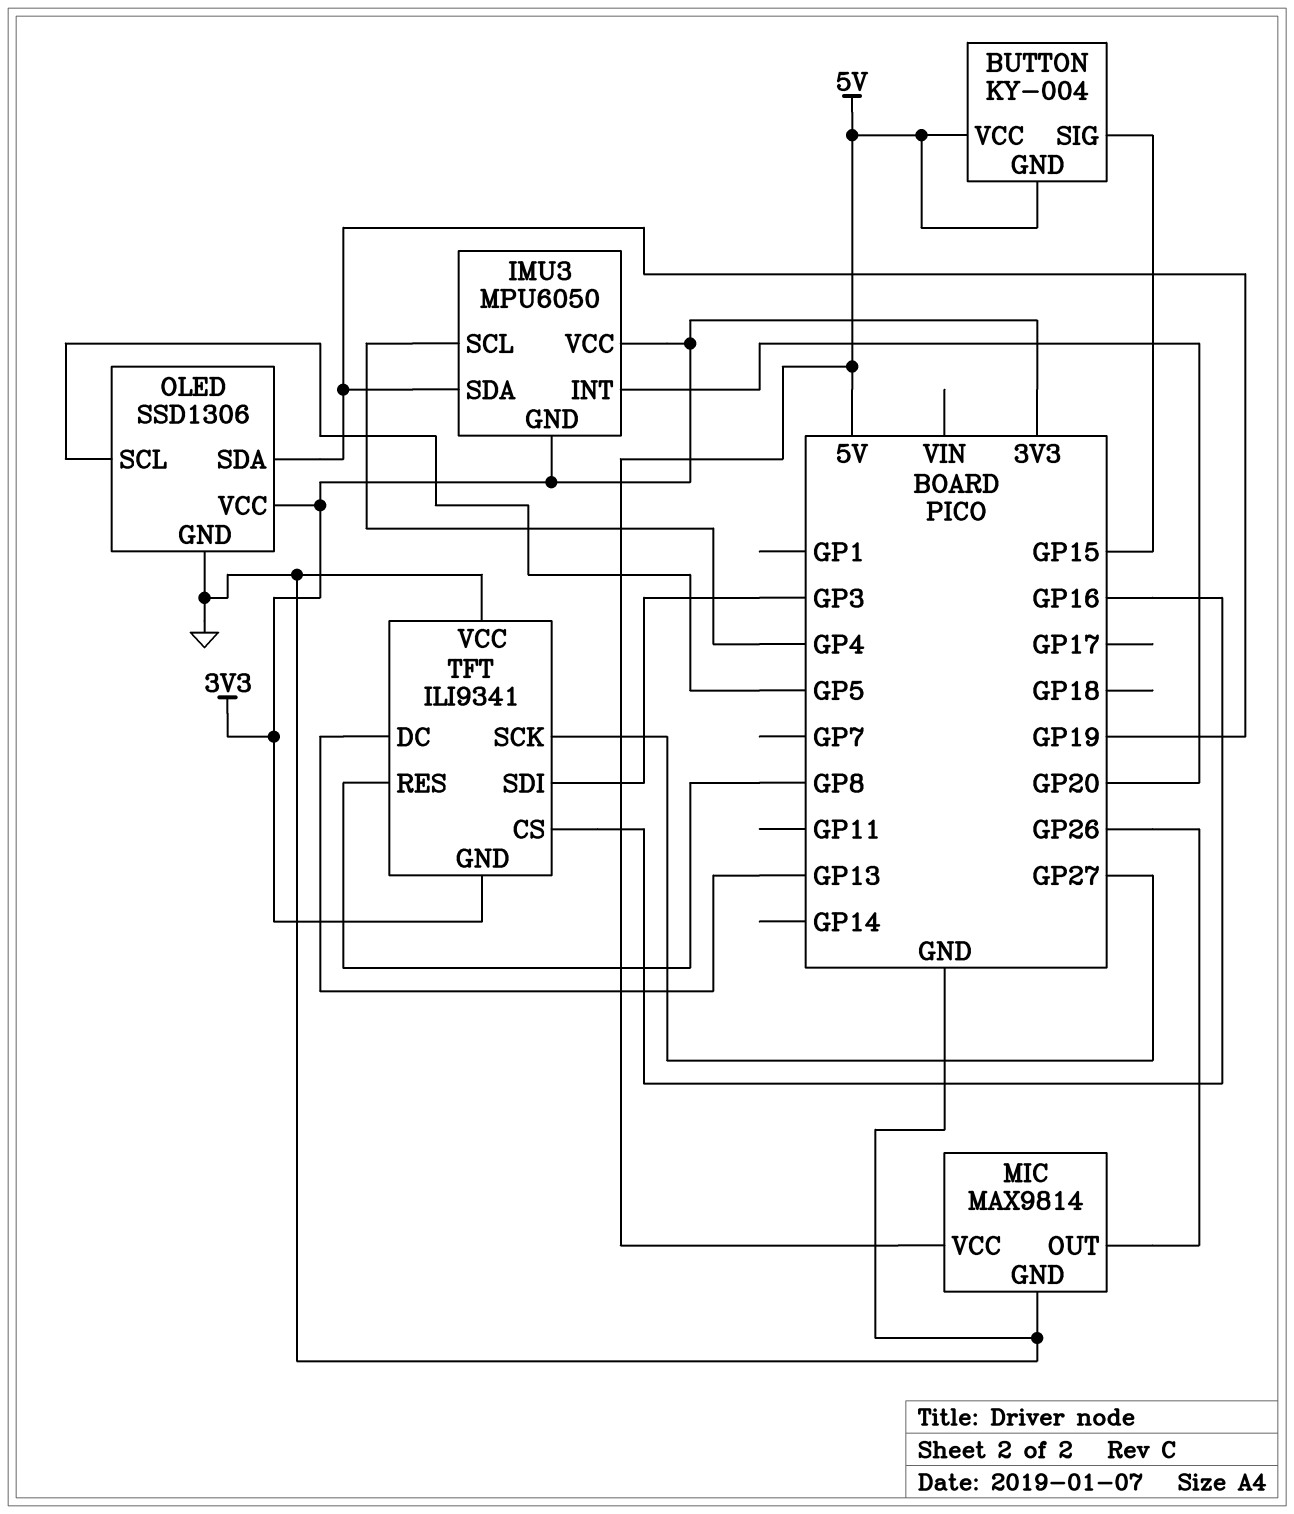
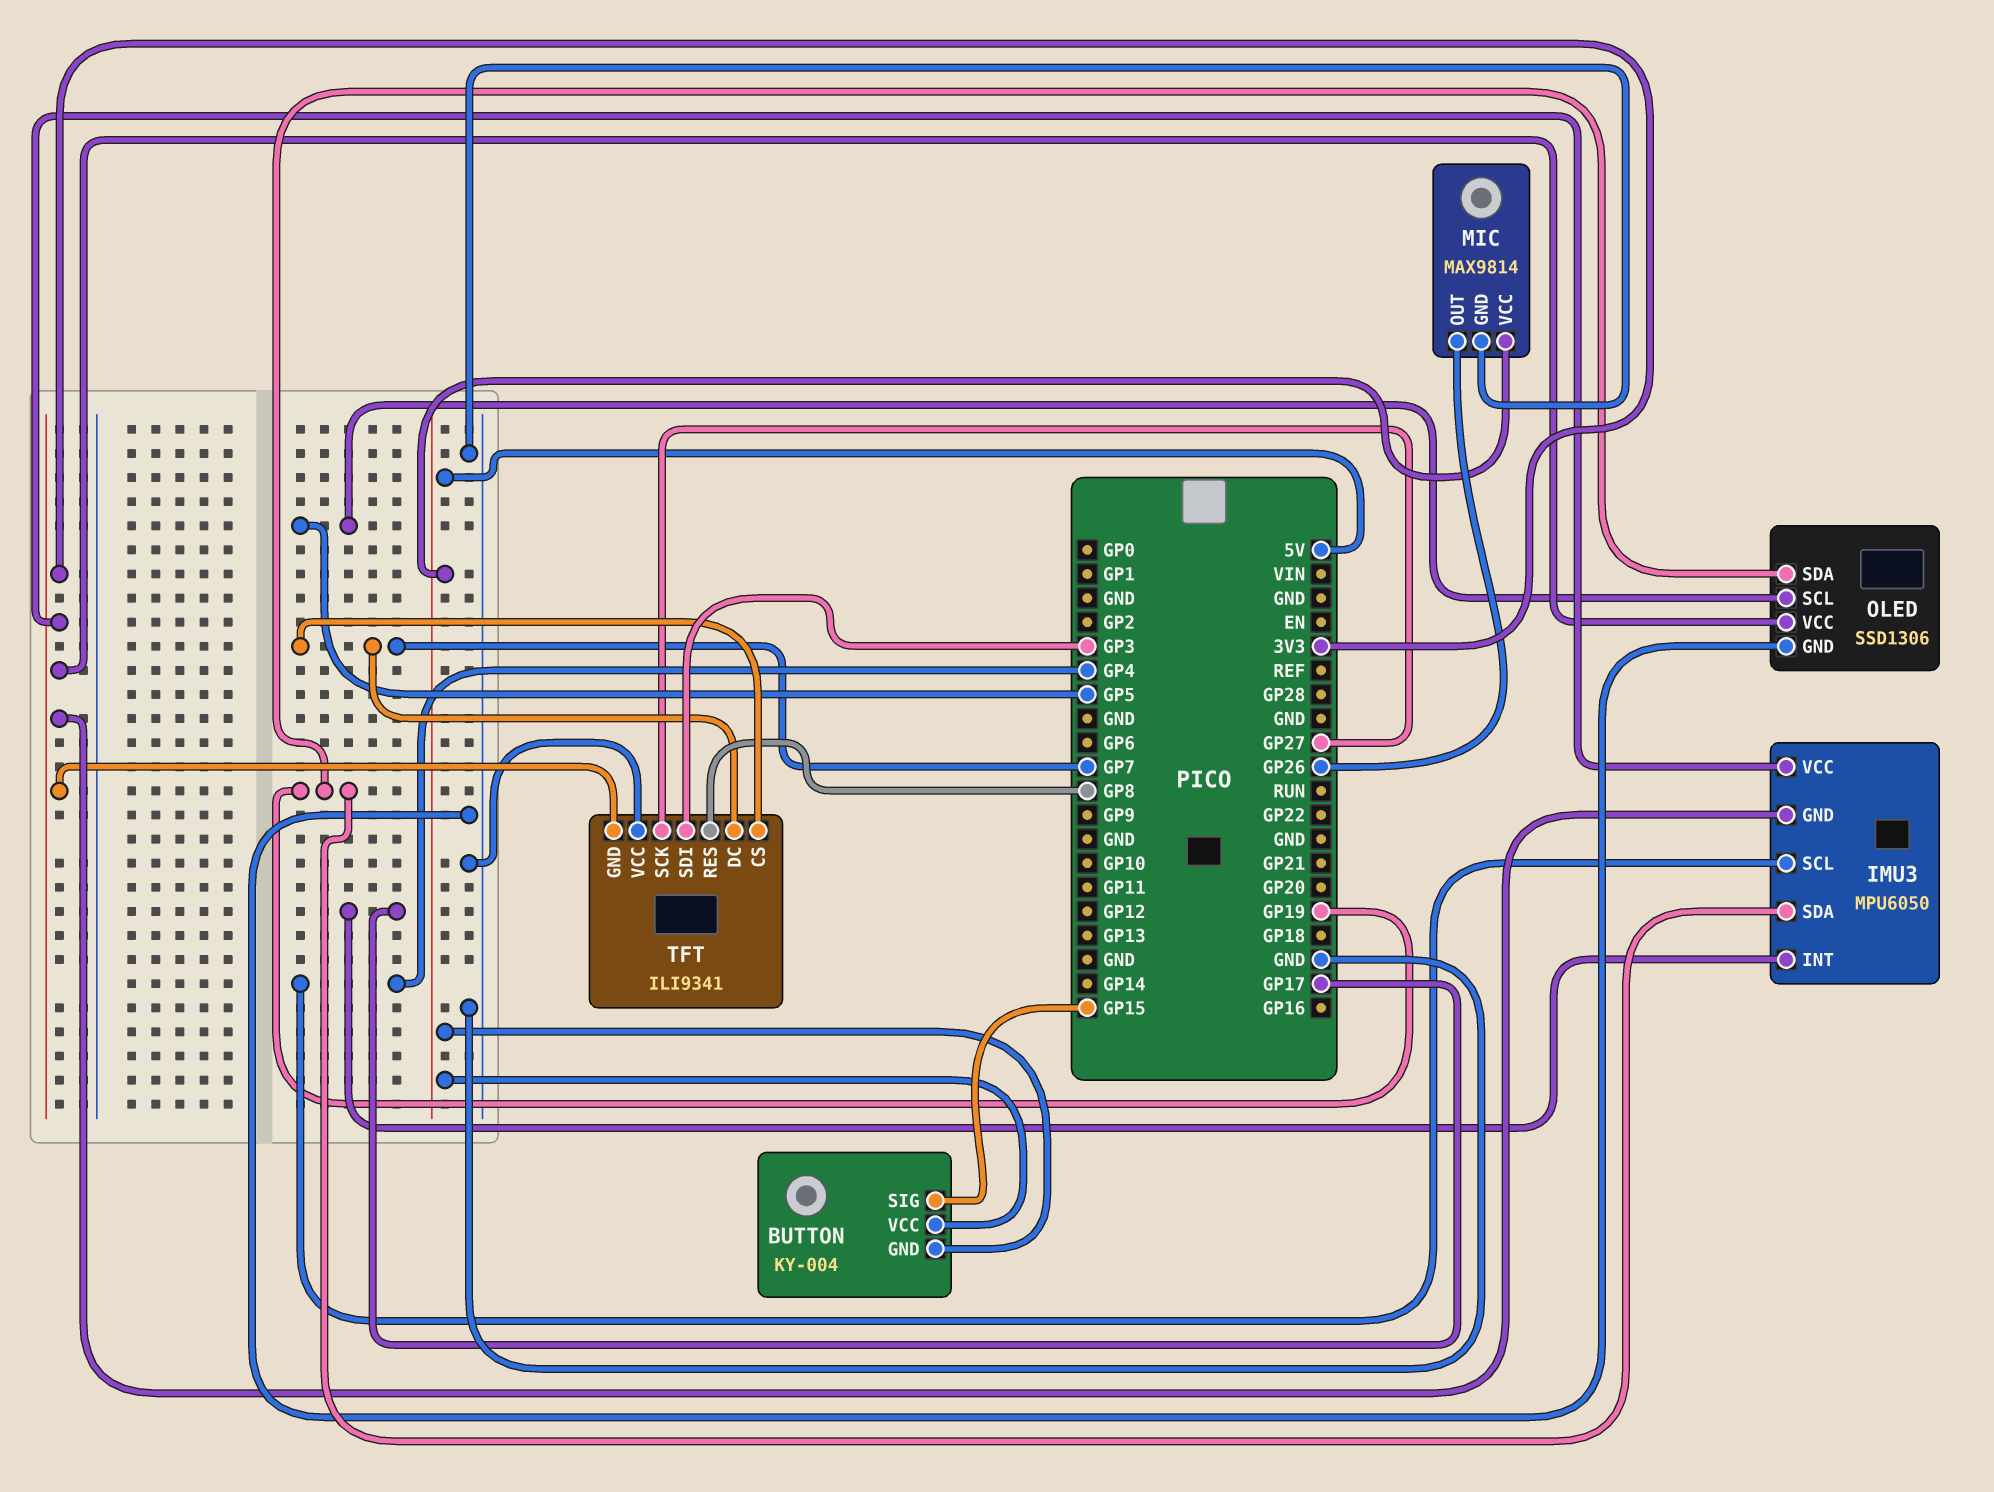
IMU3 pin INT: GP20 -> GP17
TFT pin CS: GP16 -> GP7
TFT pin DC: GP13 -> GP7

